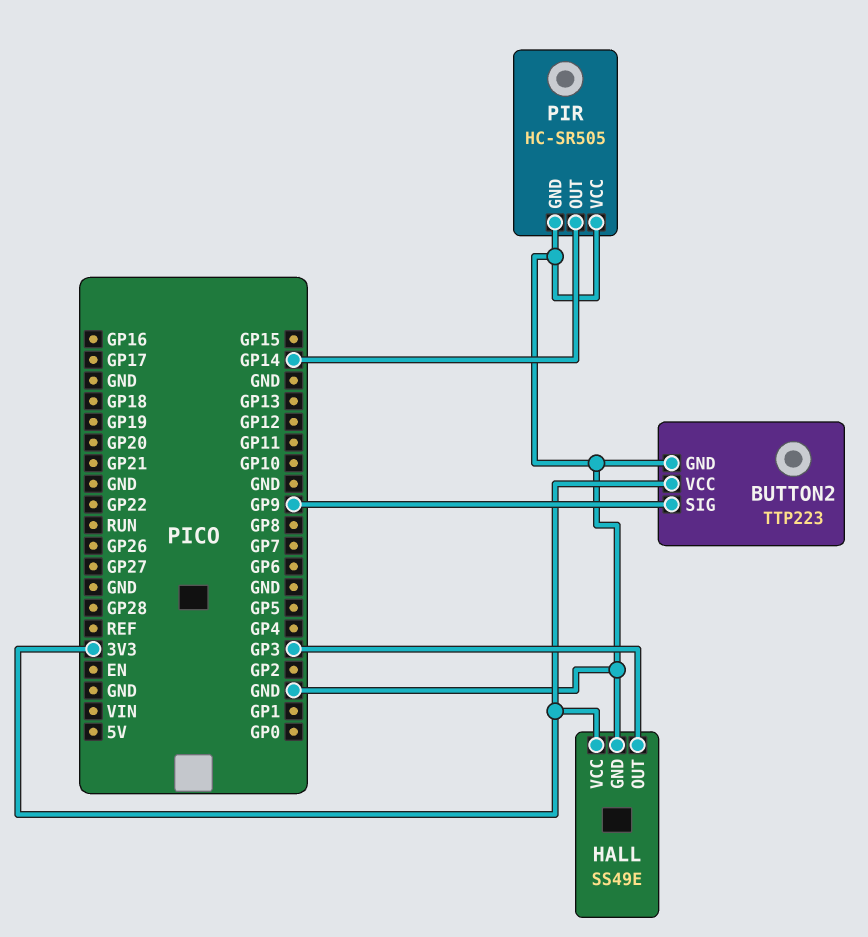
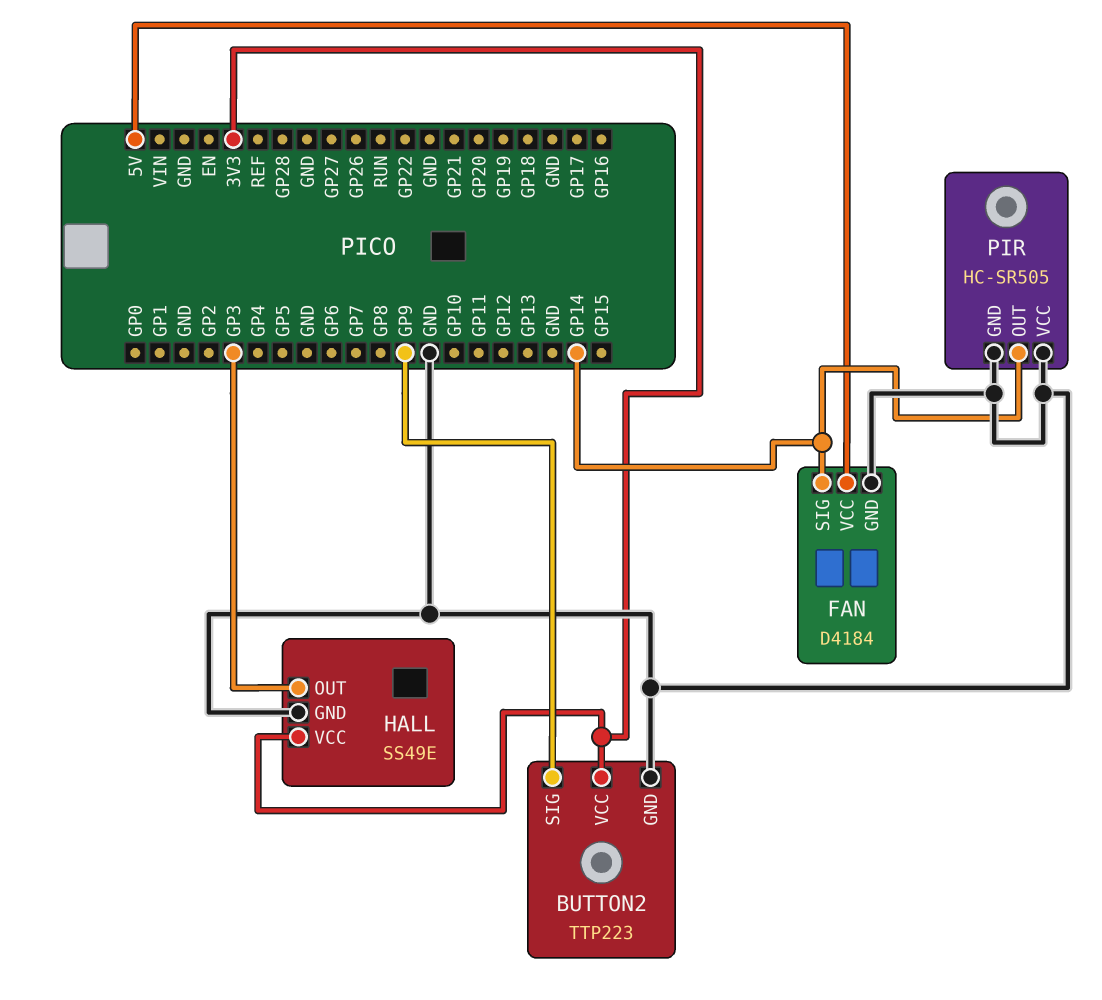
FAN: none -> D4184
FAN pin GND: none -> GND
FAN pin SIG: none -> GP14
FAN pin VCC: none -> 5V

